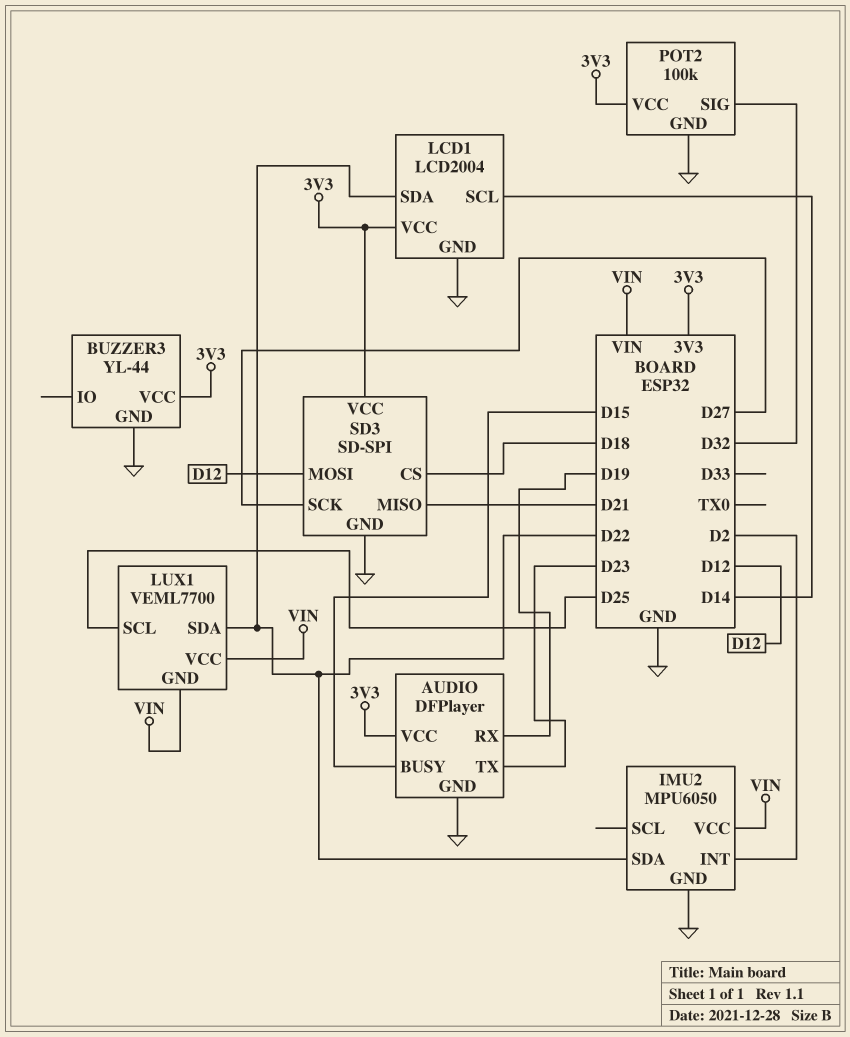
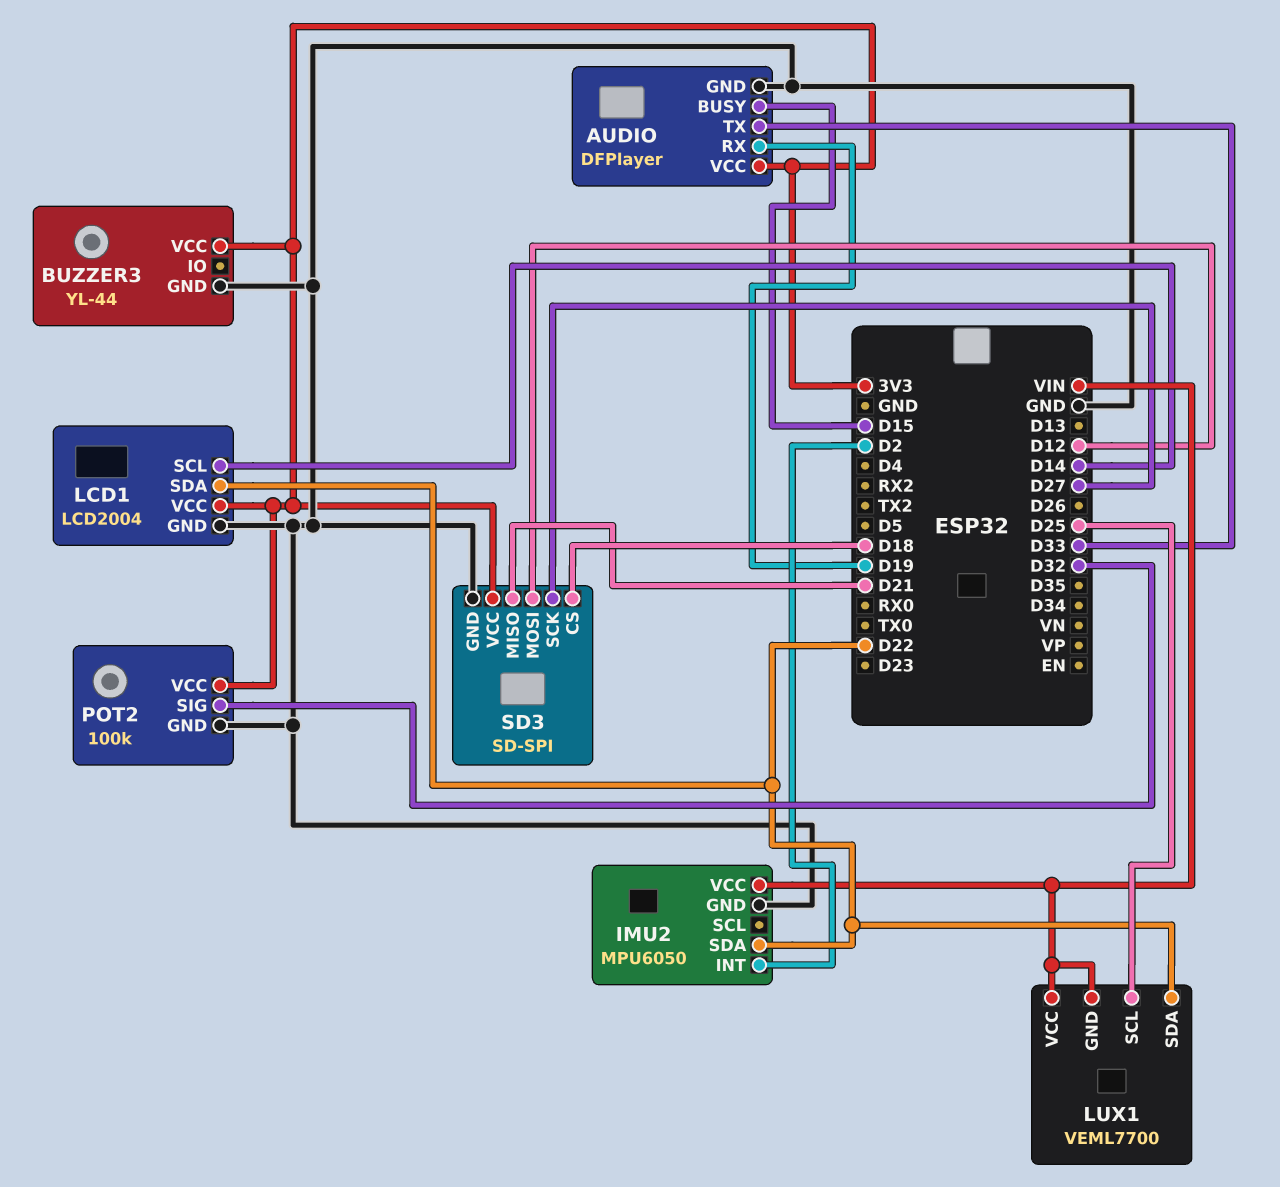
AUDIO pin TX: D23 -> D33

